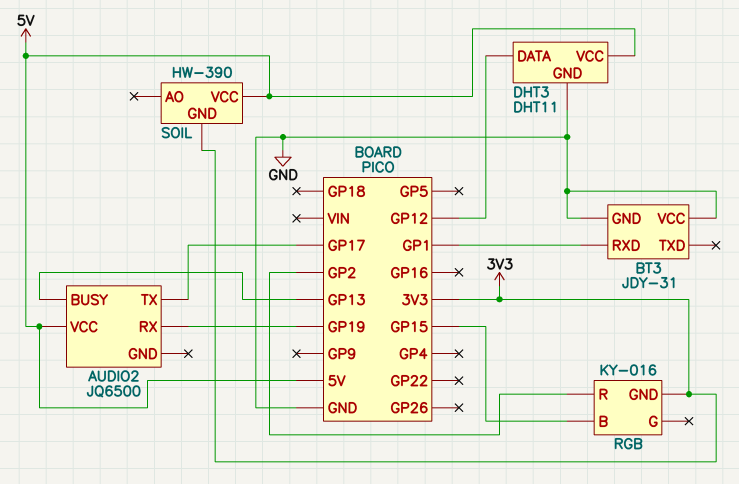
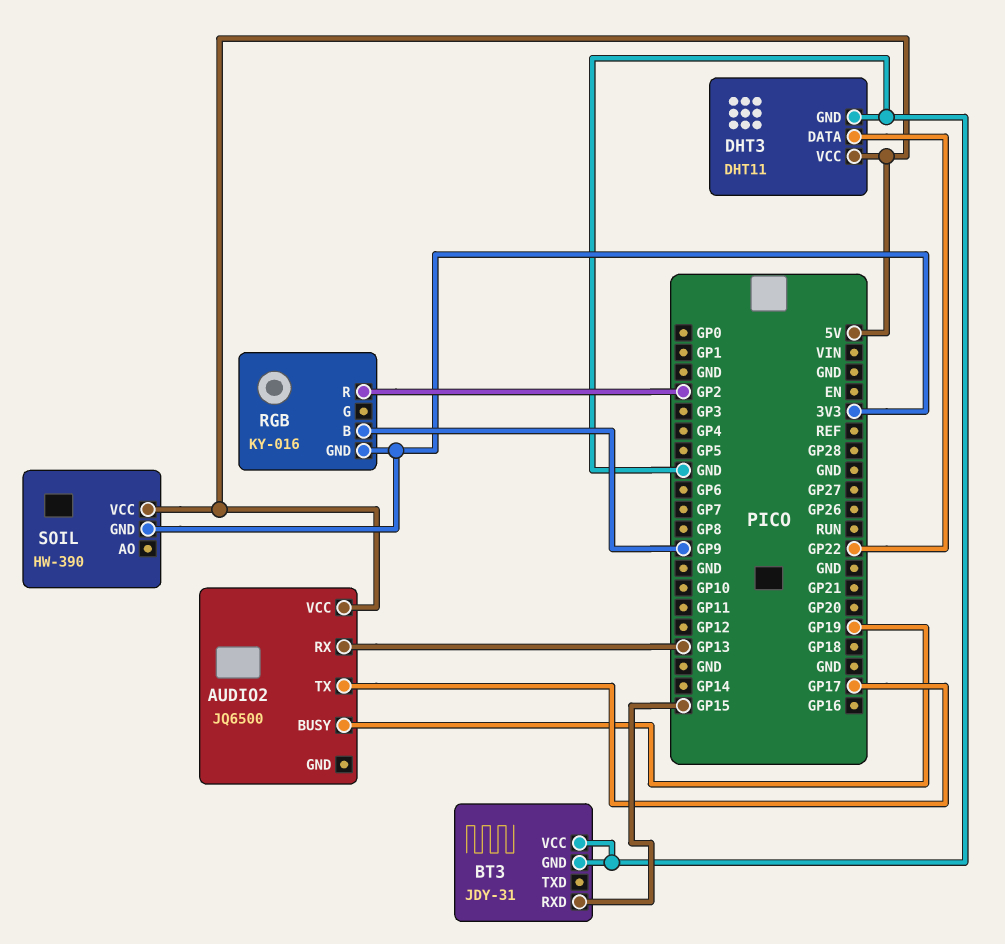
AUDIO2 pin BUSY: GP13 -> GP19
AUDIO2 pin RX: GP19 -> GP13
BT3 pin RXD: GP1 -> GP15
DHT3 pin DATA: GP12 -> GP22
RGB pin B: GP15 -> GP9

